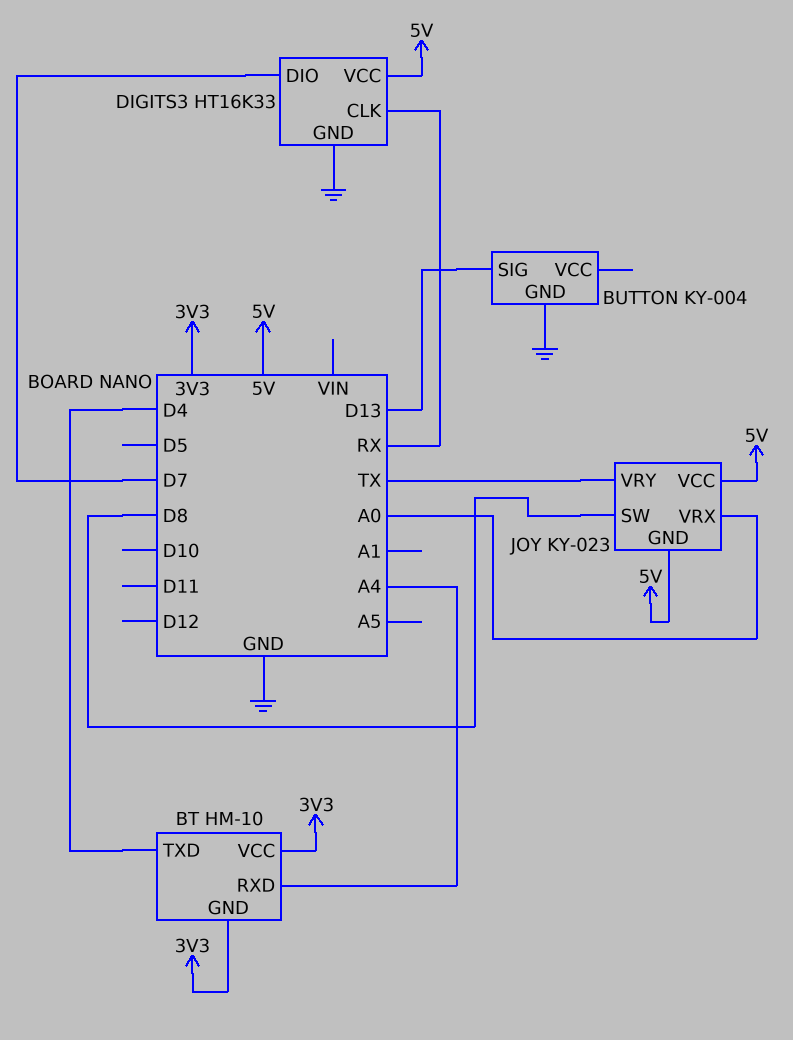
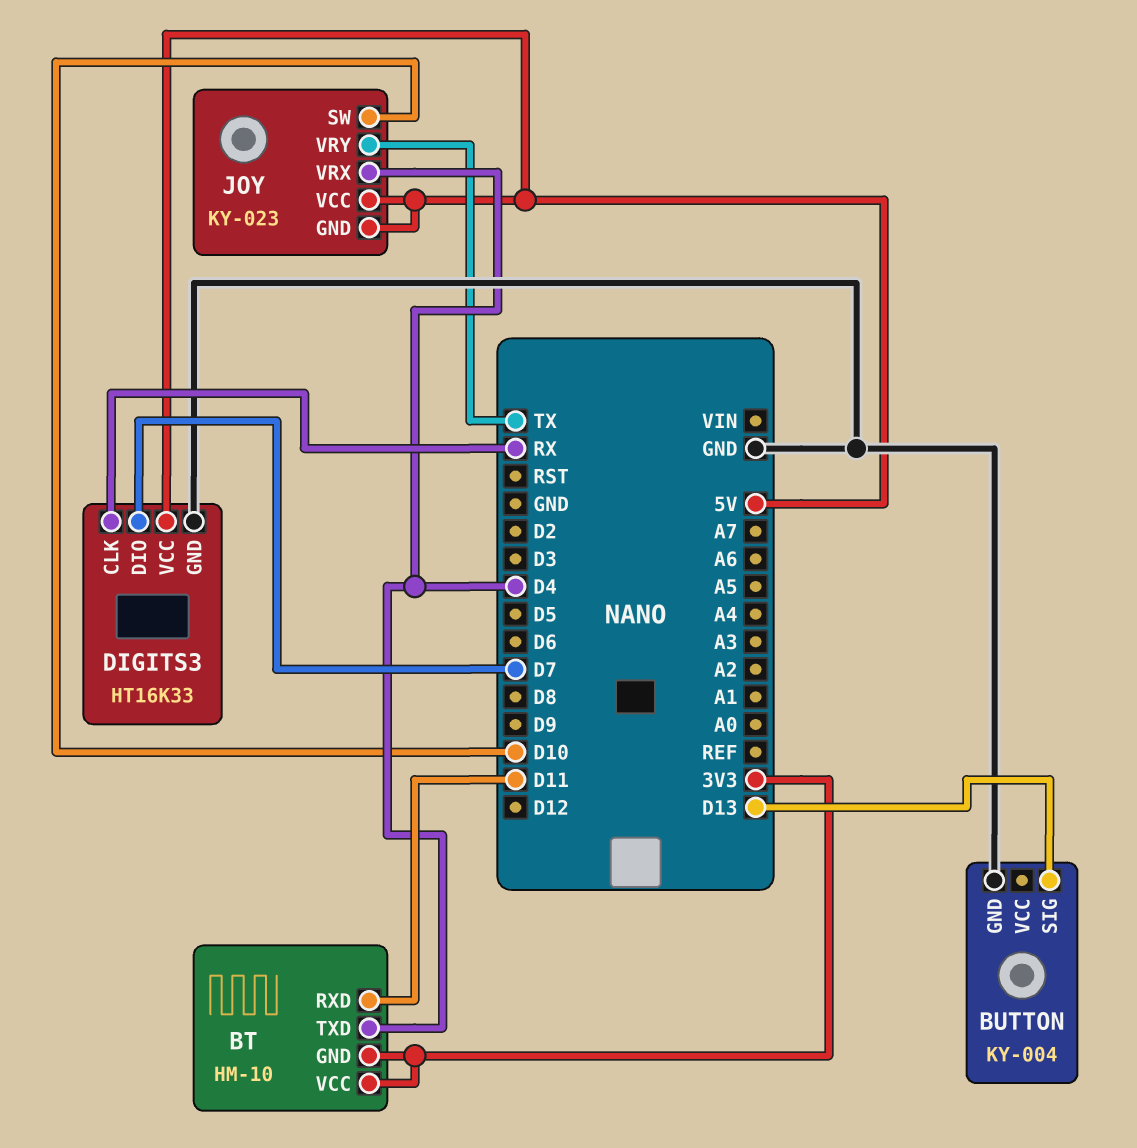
BT pin RXD: A4 -> D11
JOY pin SW: D8 -> D10
JOY pin VRX: A0 -> D4

